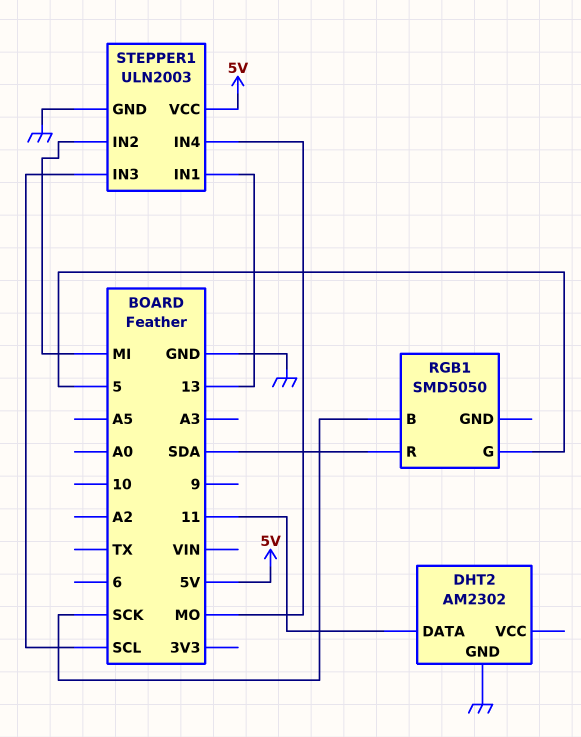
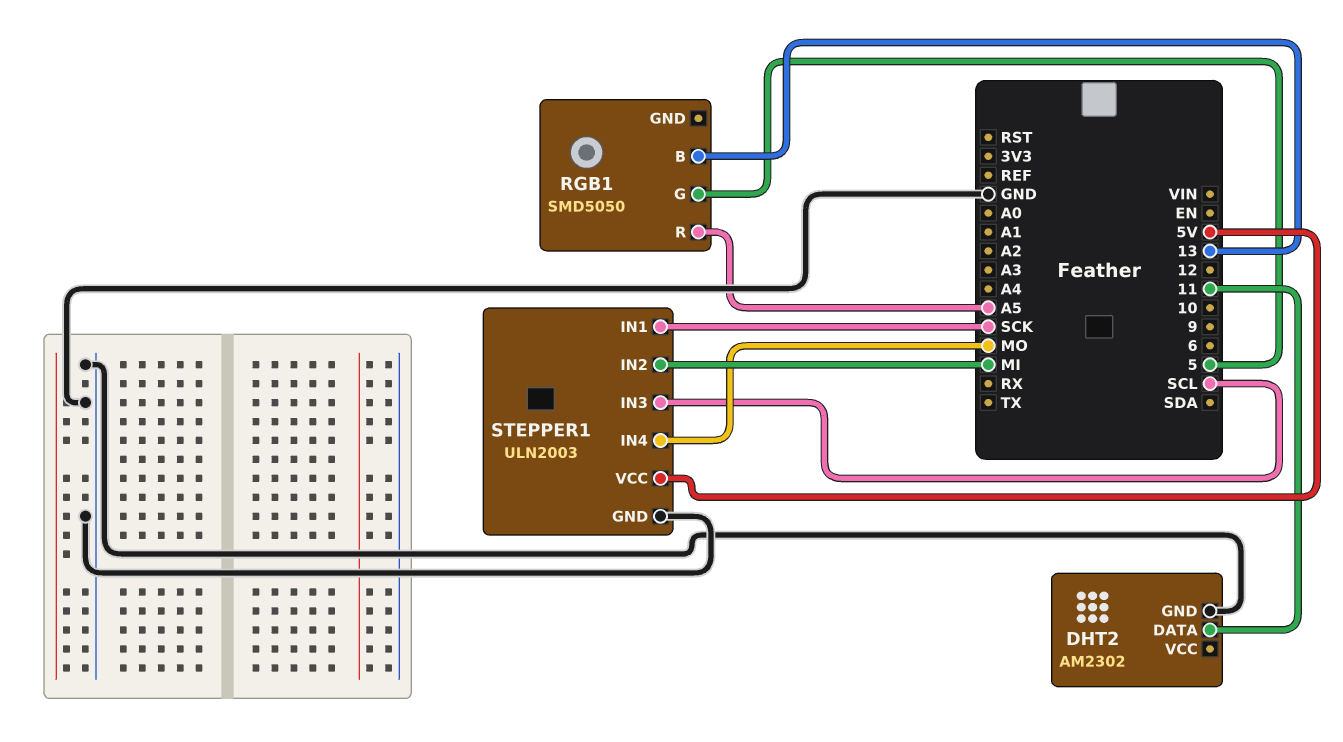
RGB1 pin B: SCK -> 13
RGB1 pin R: SDA -> A5
STEPPER1 pin IN1: 13 -> SCK

